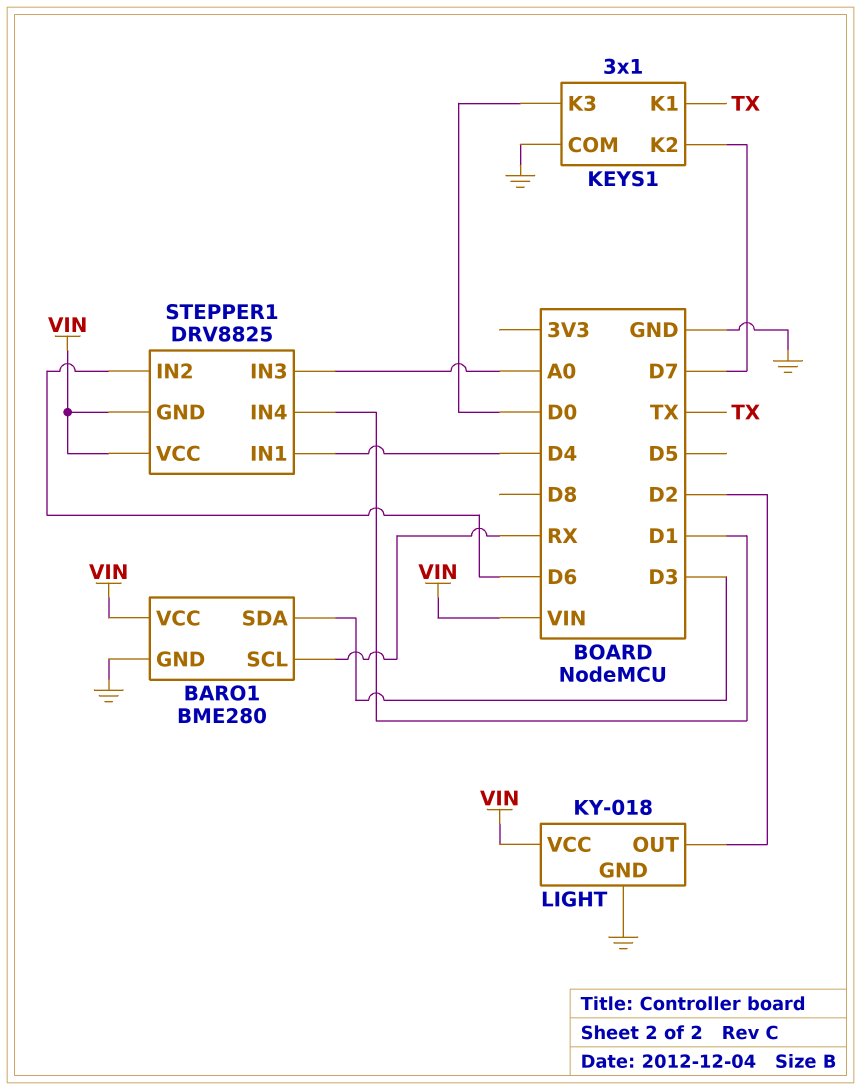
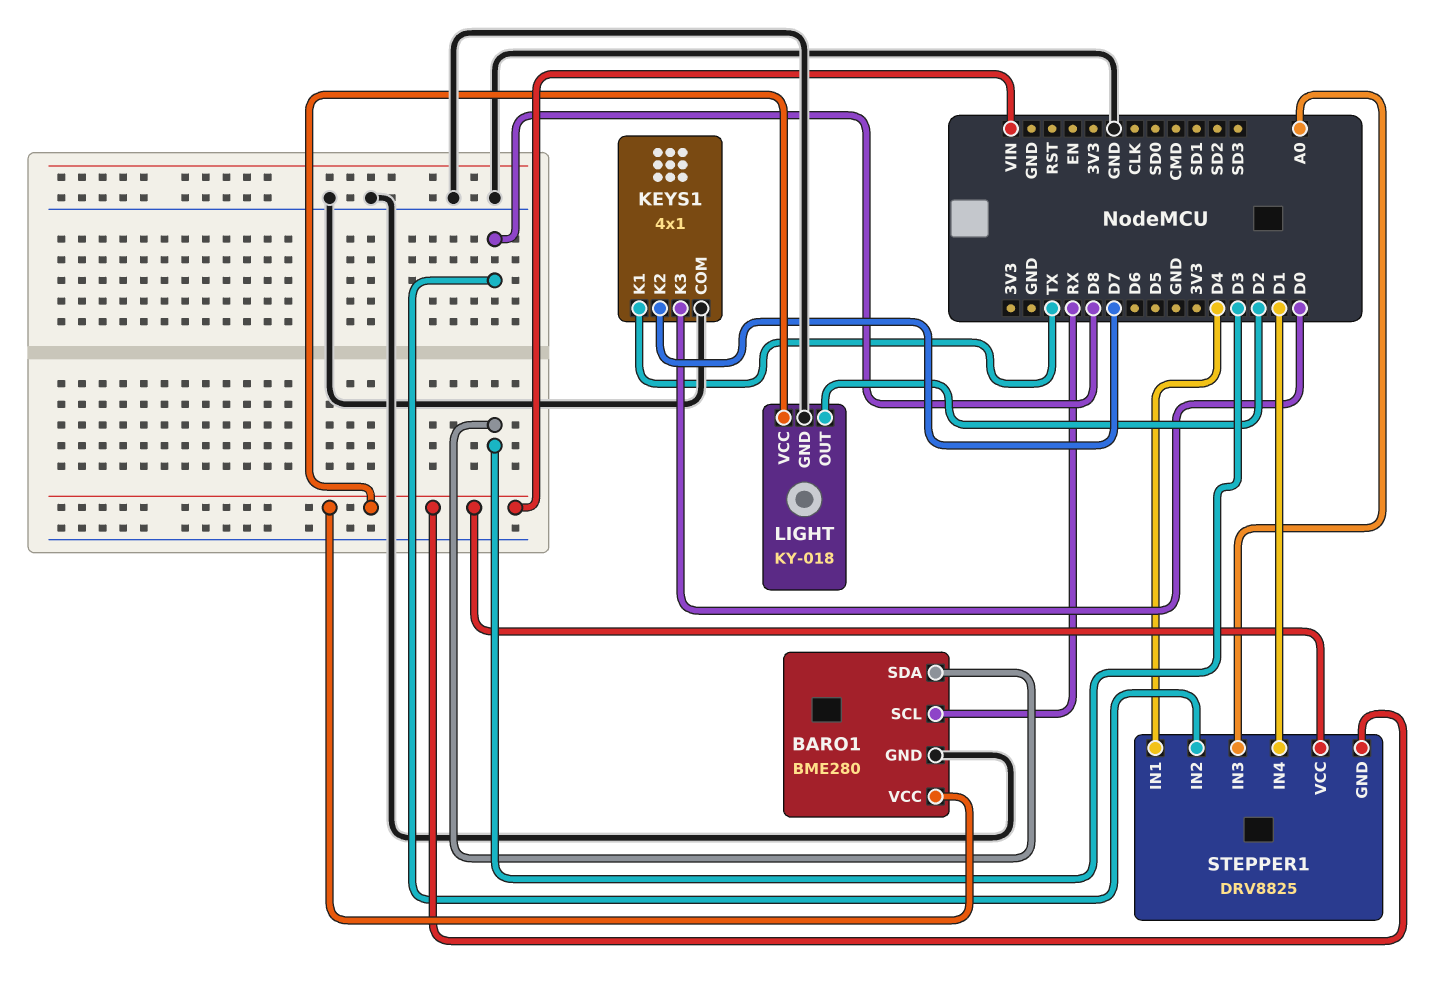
KEYS1: 3x1 -> 4x1
STEPPER1 pin IN2: D6 -> D8

